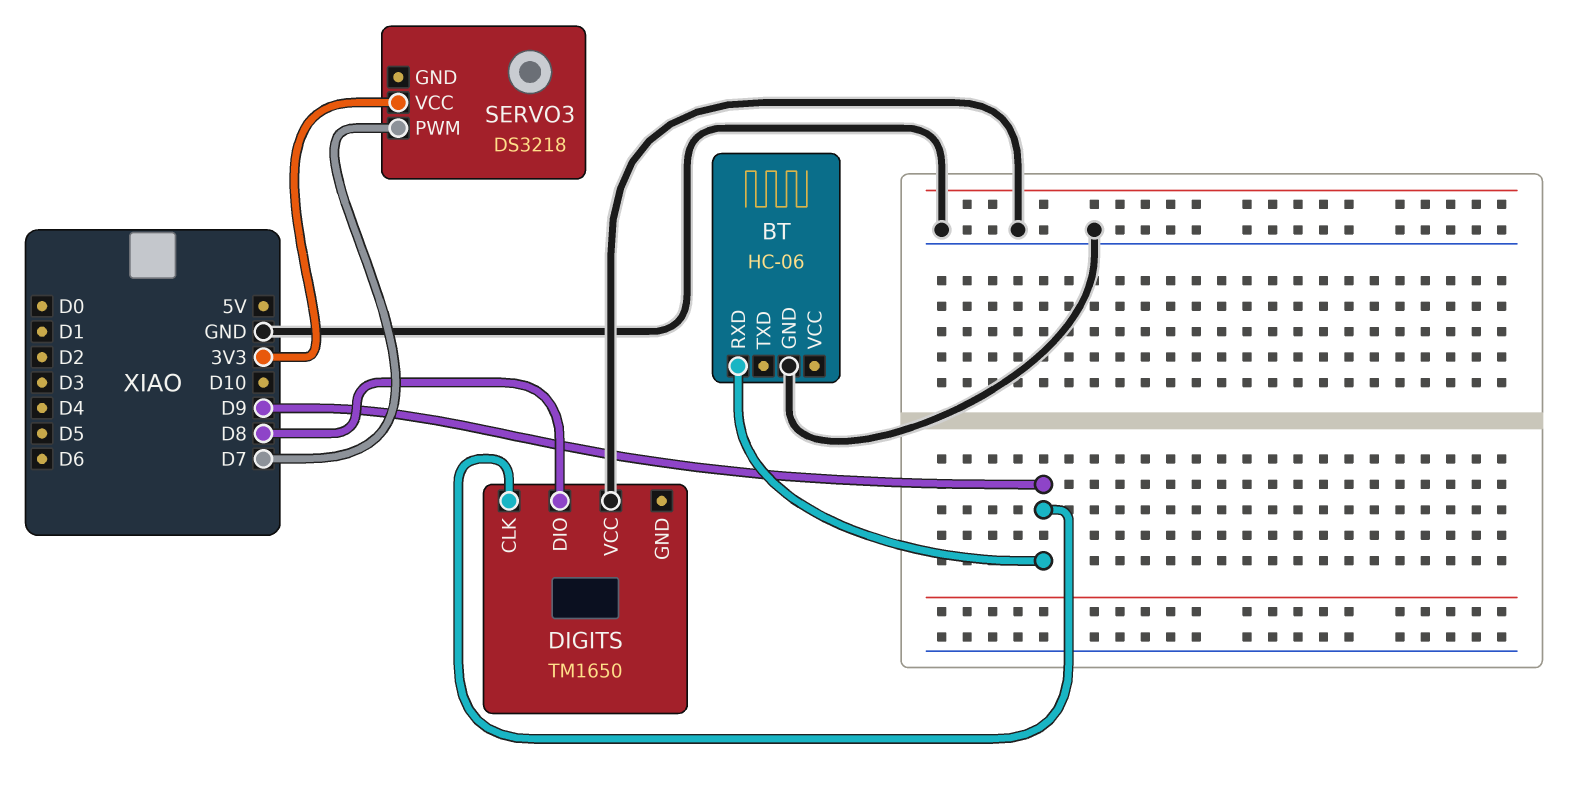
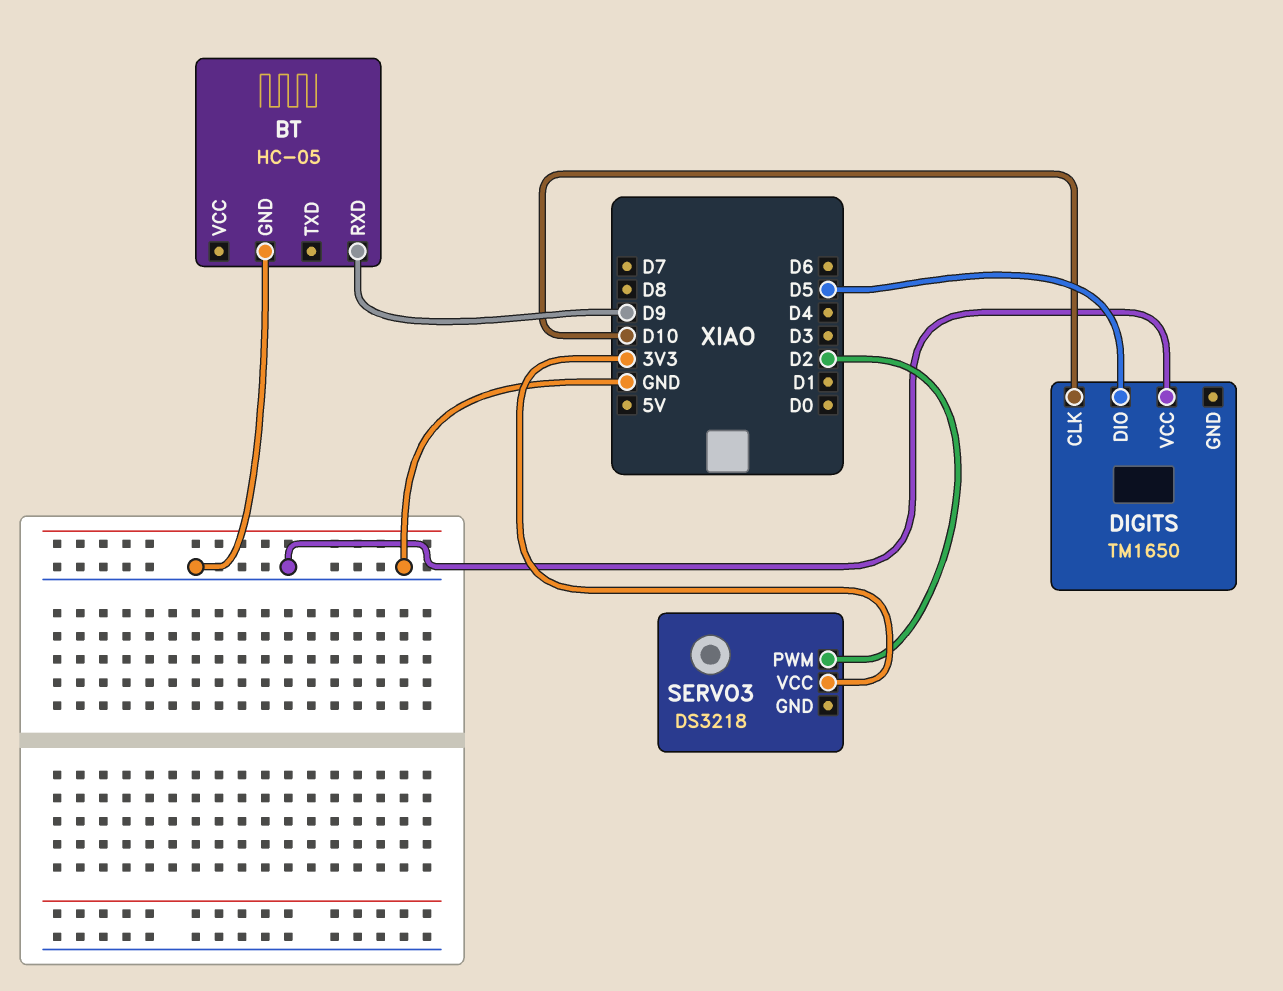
BT: HC-06 -> HC-05
DIGITS pin CLK: D9 -> D10
DIGITS pin DIO: D8 -> D5
SERVO3 pin PWM: D7 -> D2

